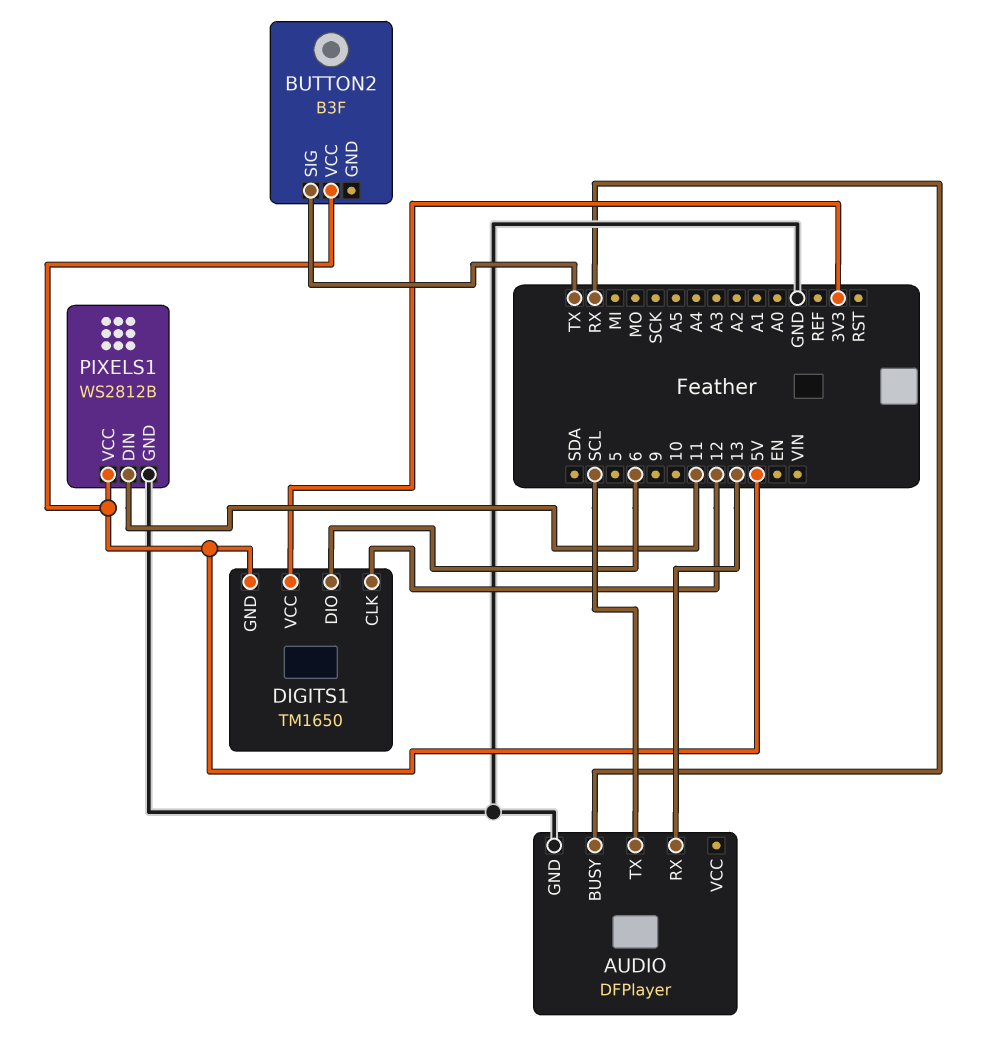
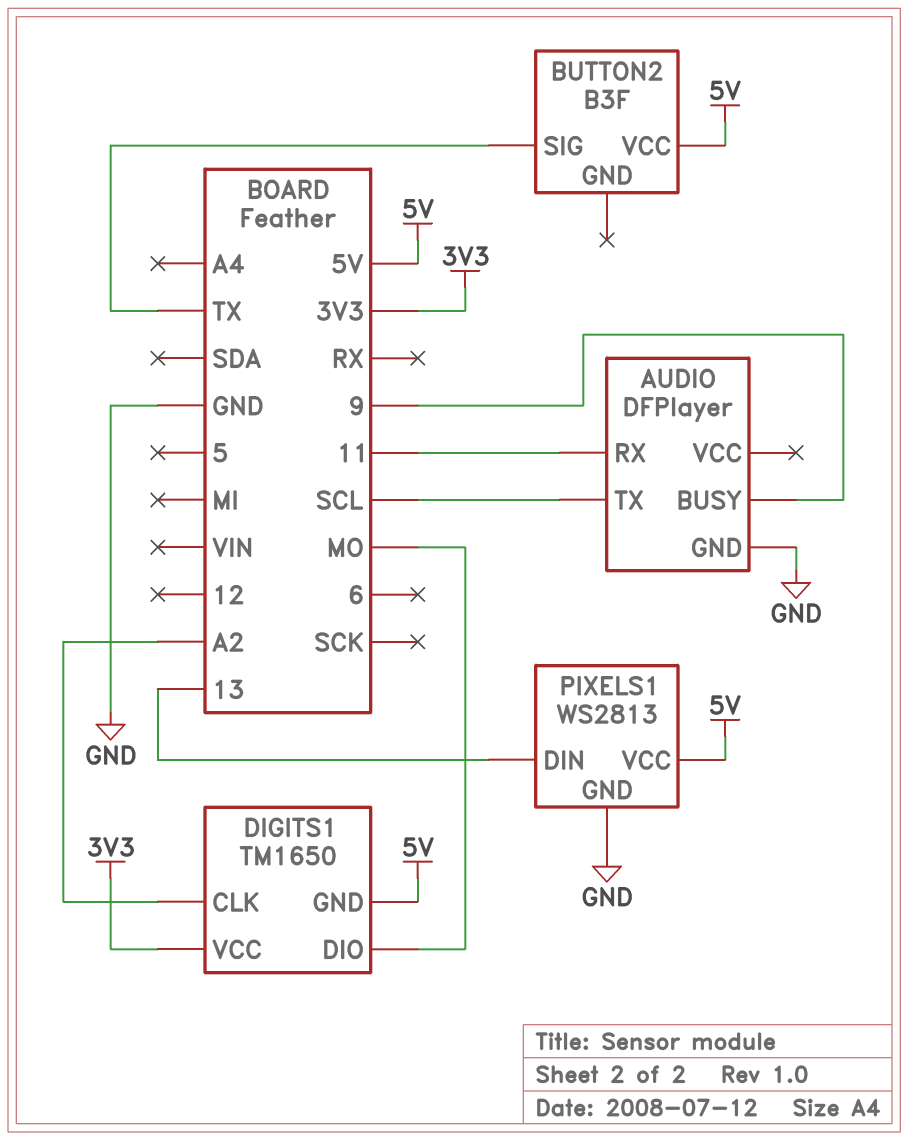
AUDIO pin BUSY: RX -> 9
AUDIO pin RX: 13 -> 11
DIGITS1 pin CLK: 12 -> A2
DIGITS1 pin DIO: 6 -> MO
PIXELS1: WS2812B -> WS2813
PIXELS1 pin DIN: 11 -> 13

